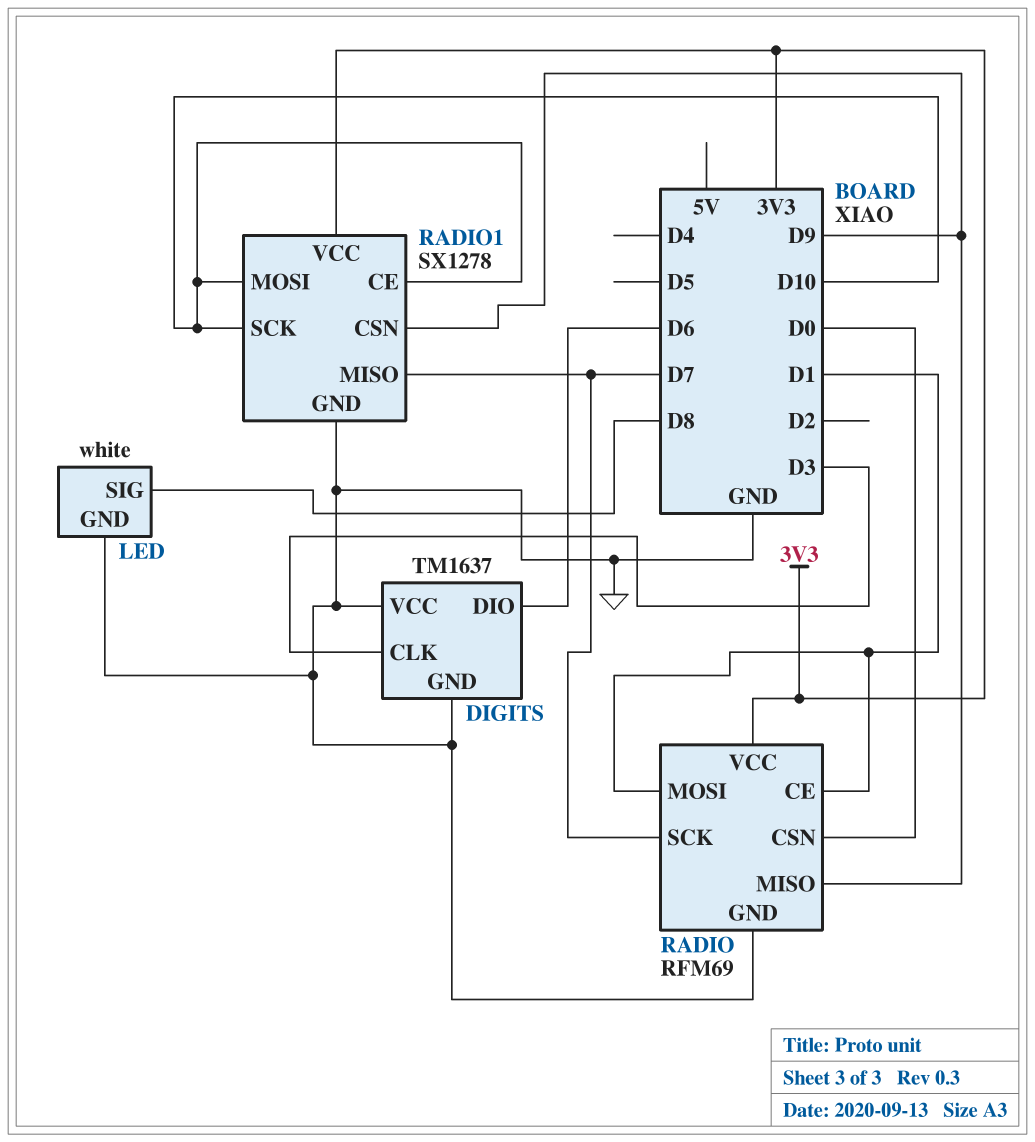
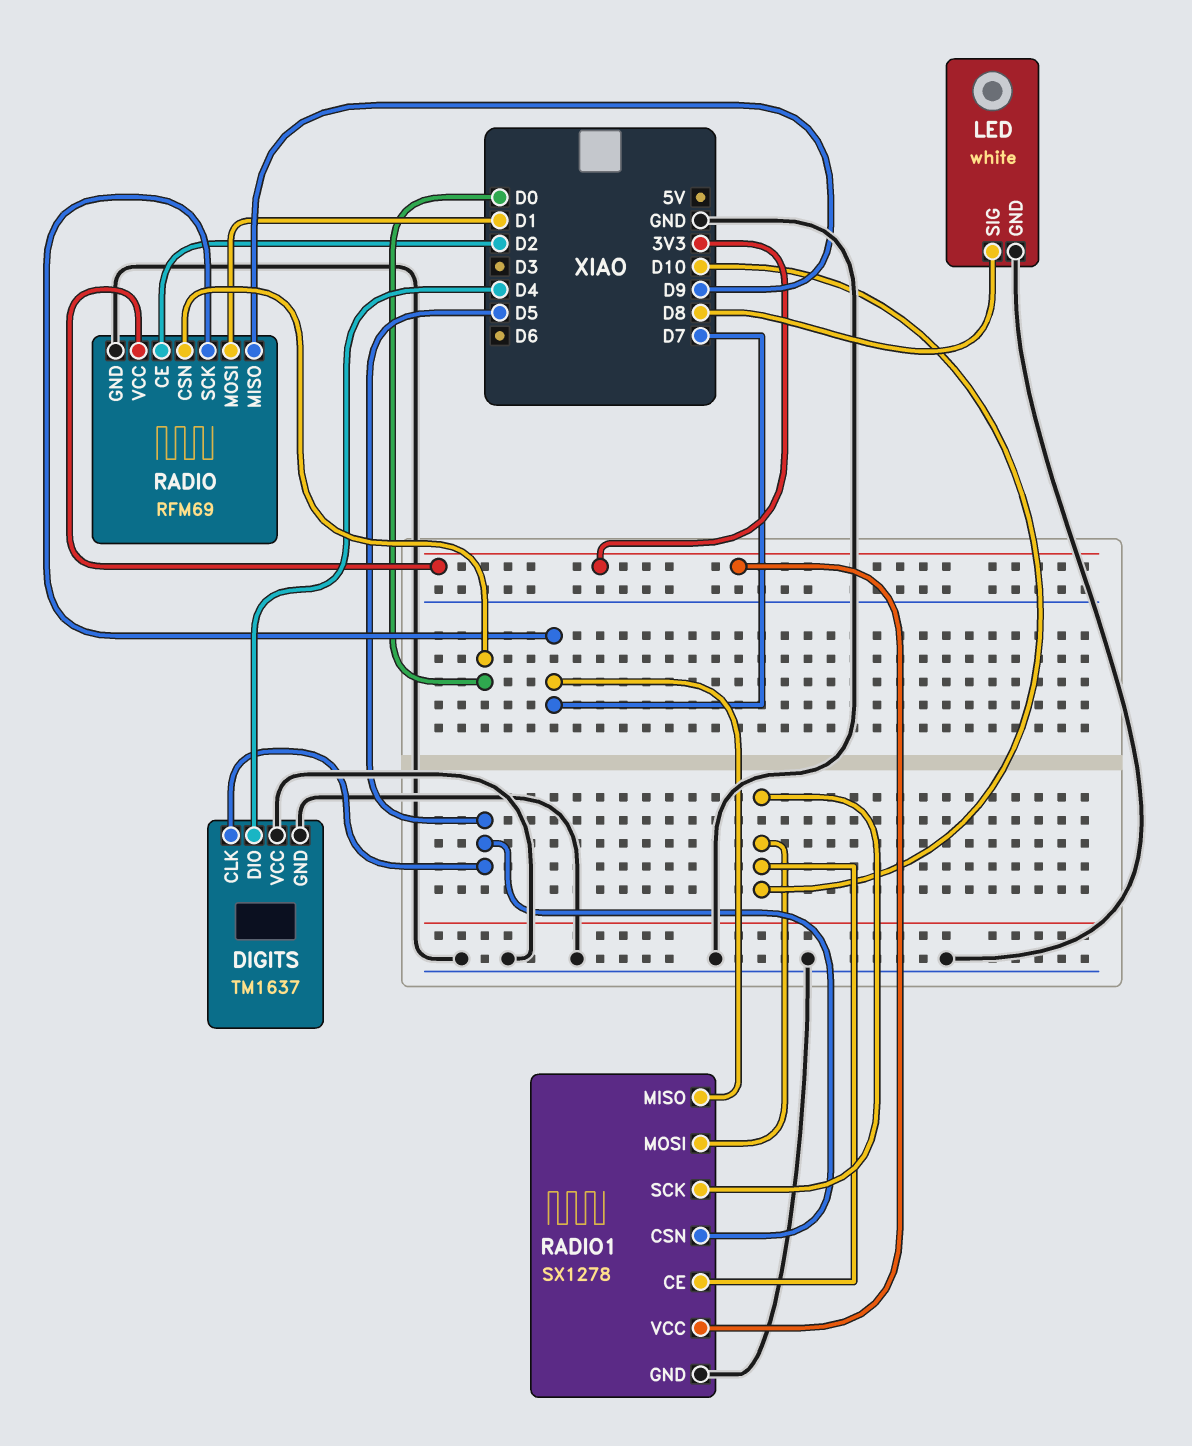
DIGITS pin CLK: D3 -> D5
DIGITS pin DIO: D6 -> D4
RADIO pin CE: D1 -> D2
RADIO1 pin CSN: D9 -> D5

